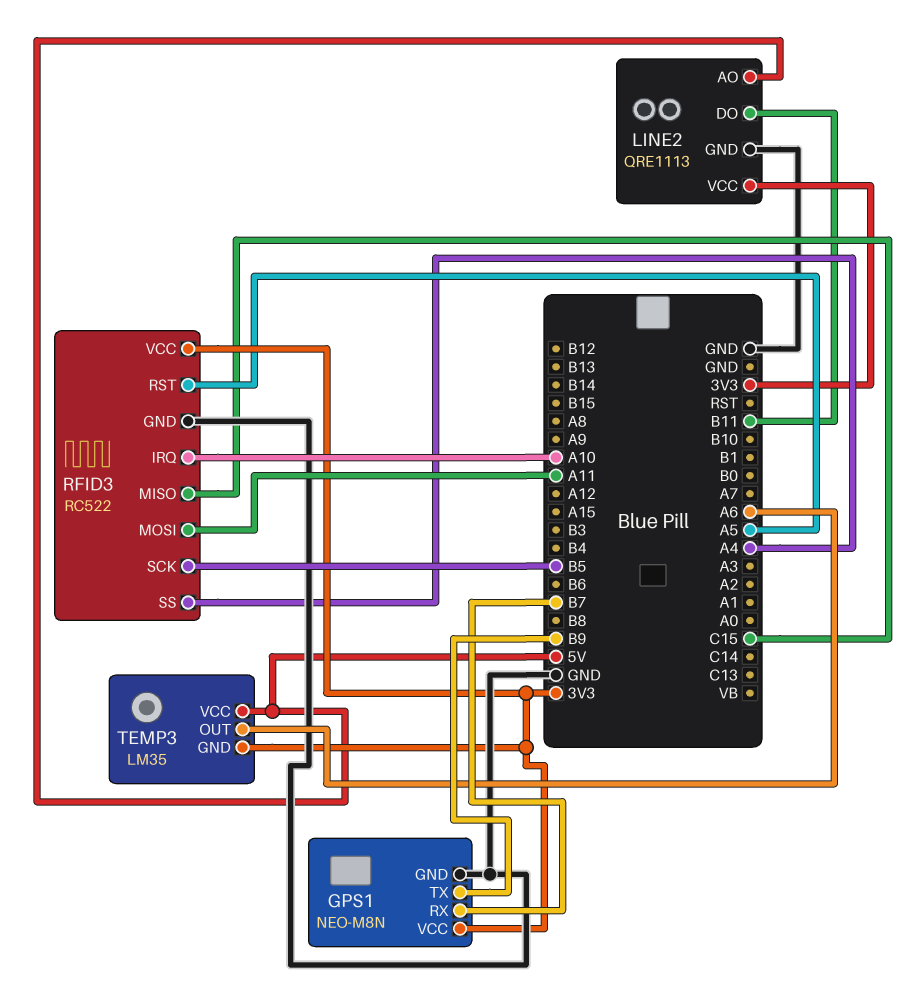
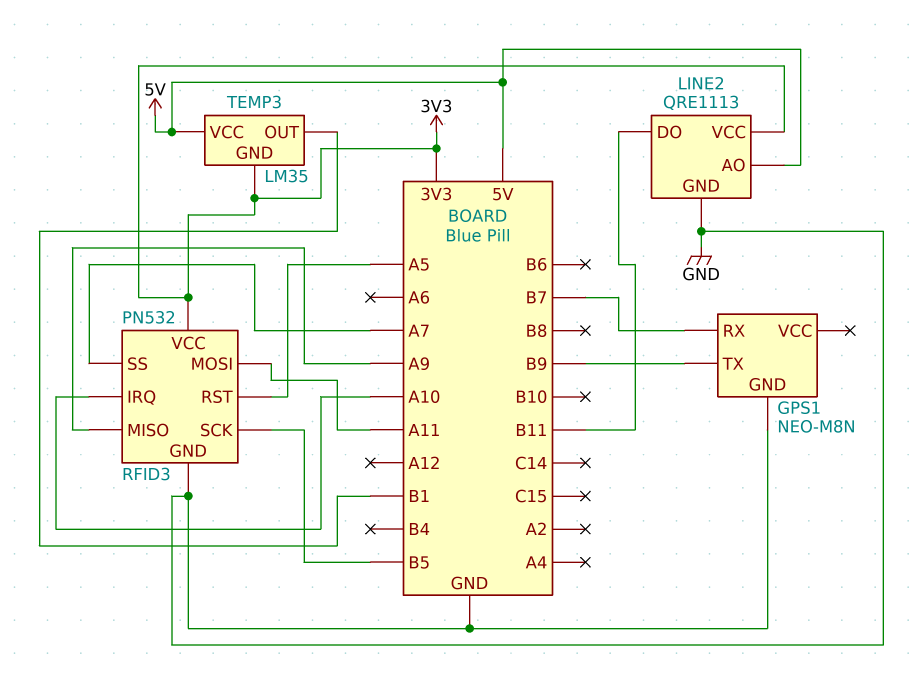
GPS1 pin VCC: 3V3 -> none
RFID3: RC522 -> PN532
RFID3 pin MISO: C15 -> A9
RFID3 pin SS: A4 -> A7
TEMP3 pin OUT: A6 -> B1

